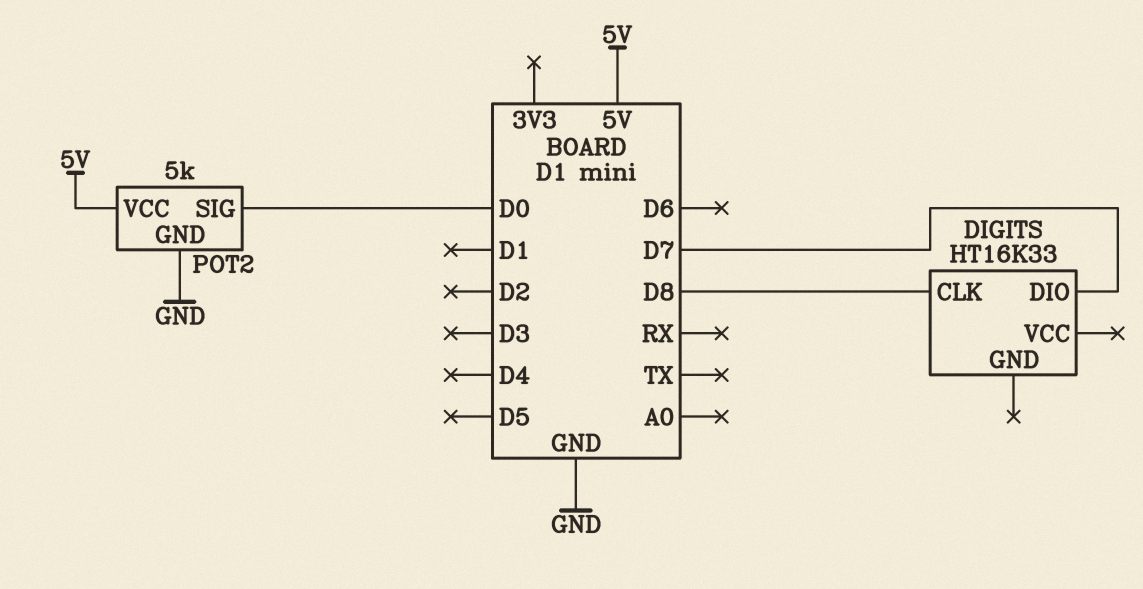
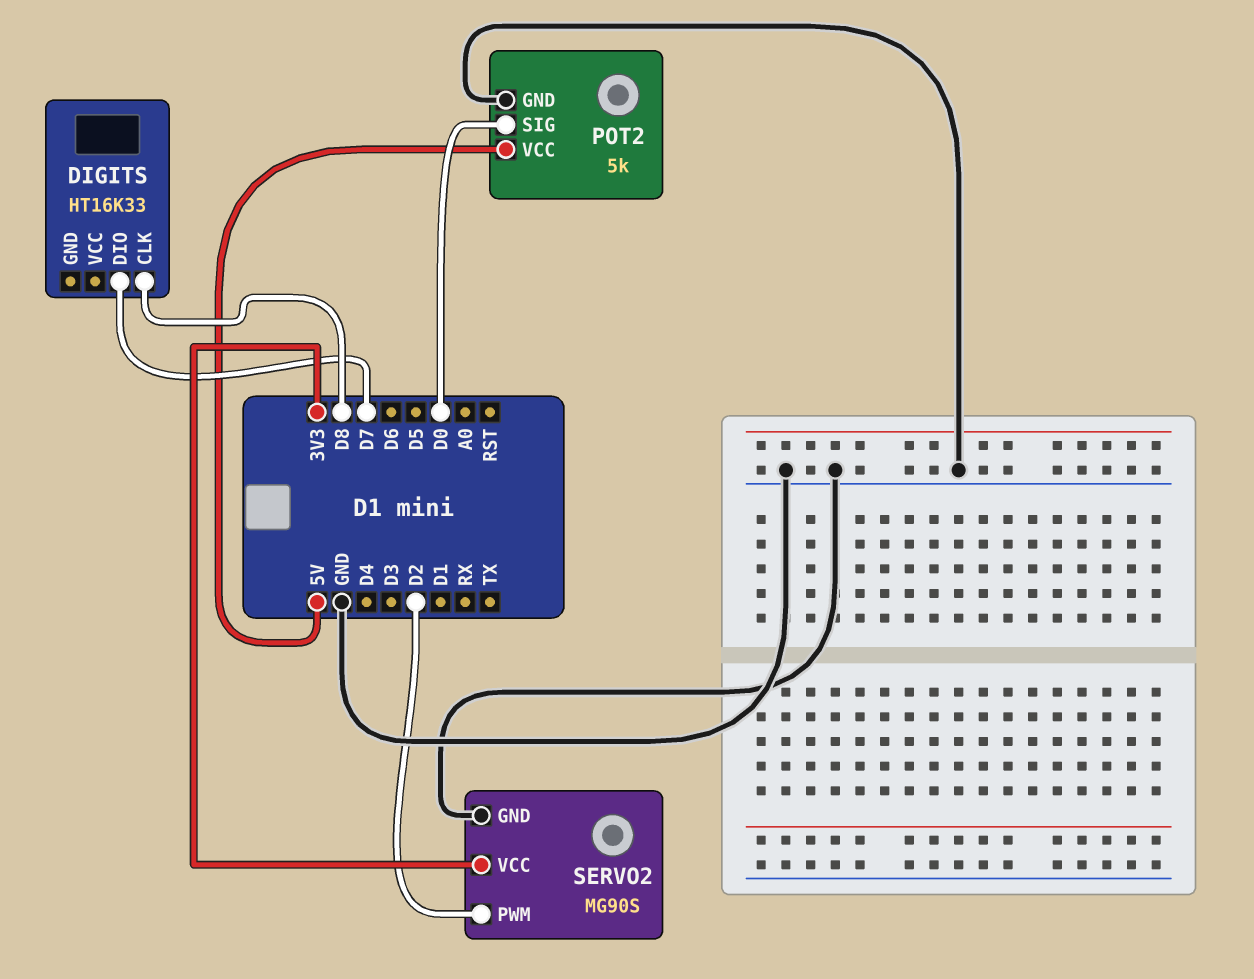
SERVO2: none -> MG90S
SERVO2 pin GND: none -> GND
SERVO2 pin PWM: none -> D2
SERVO2 pin VCC: none -> 3V3

